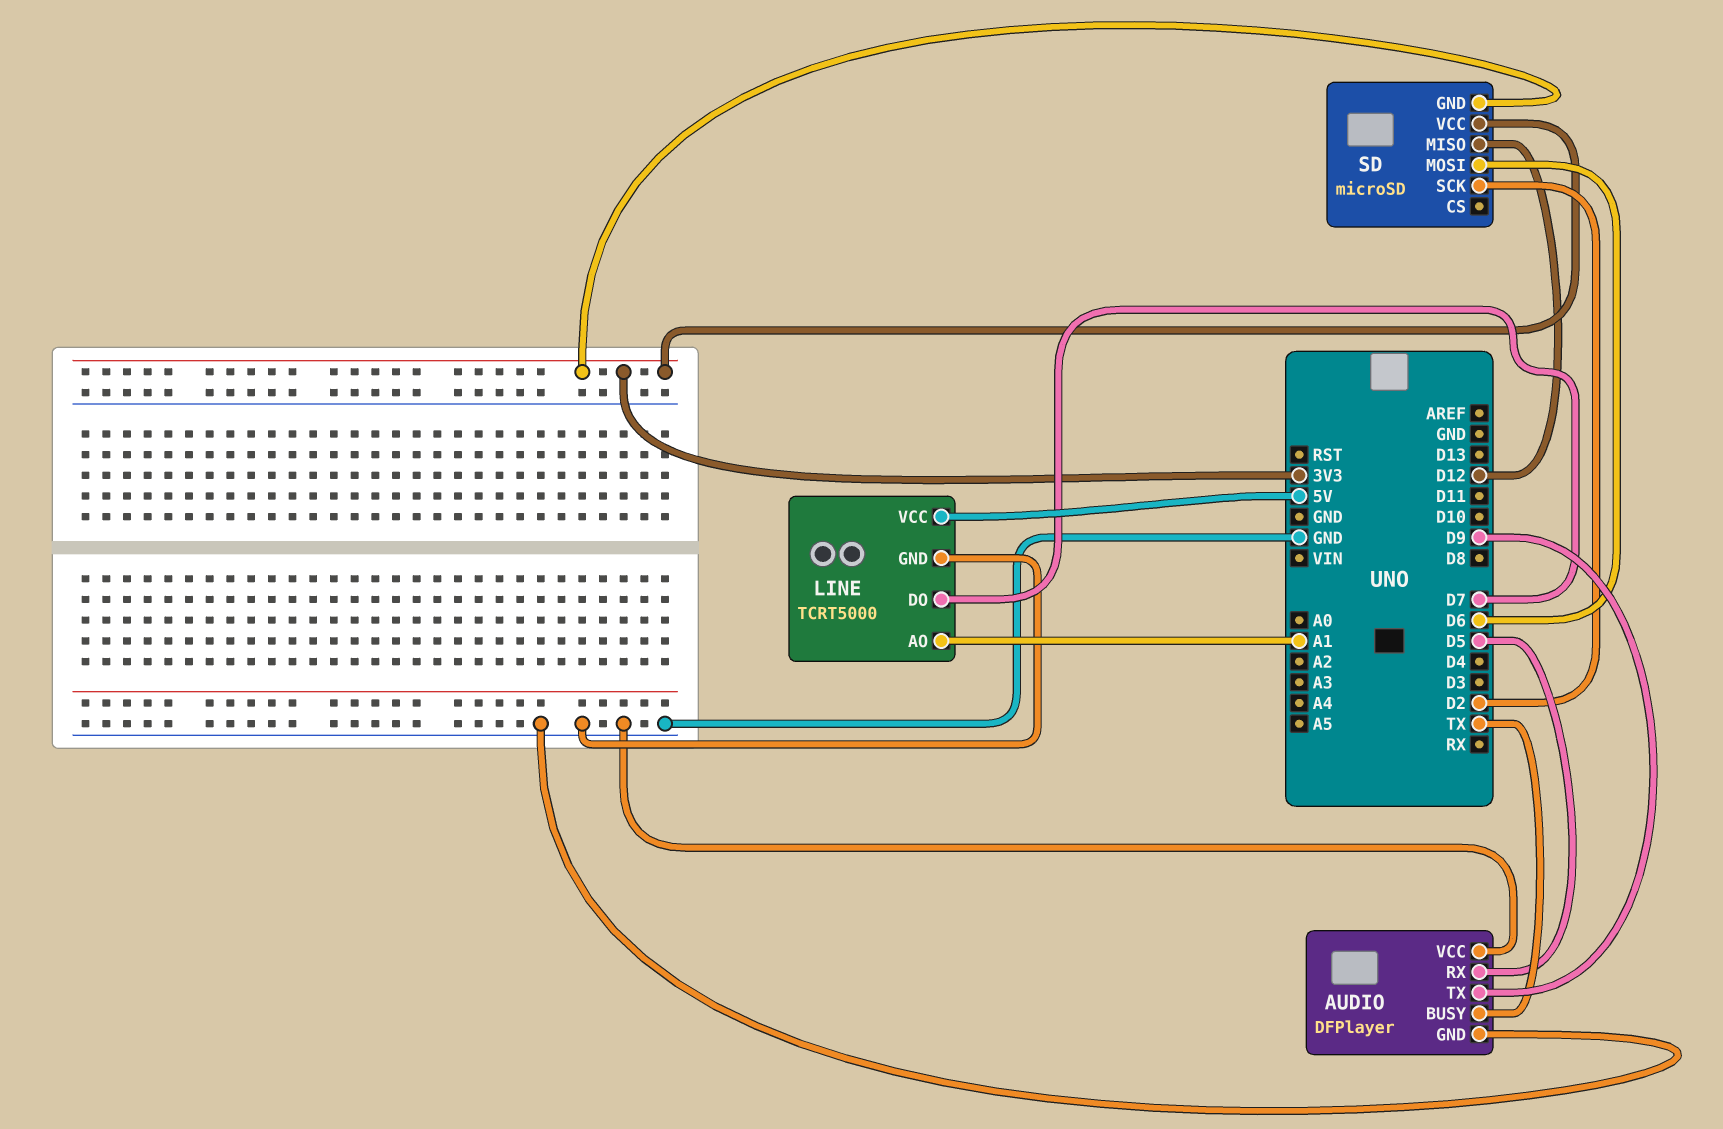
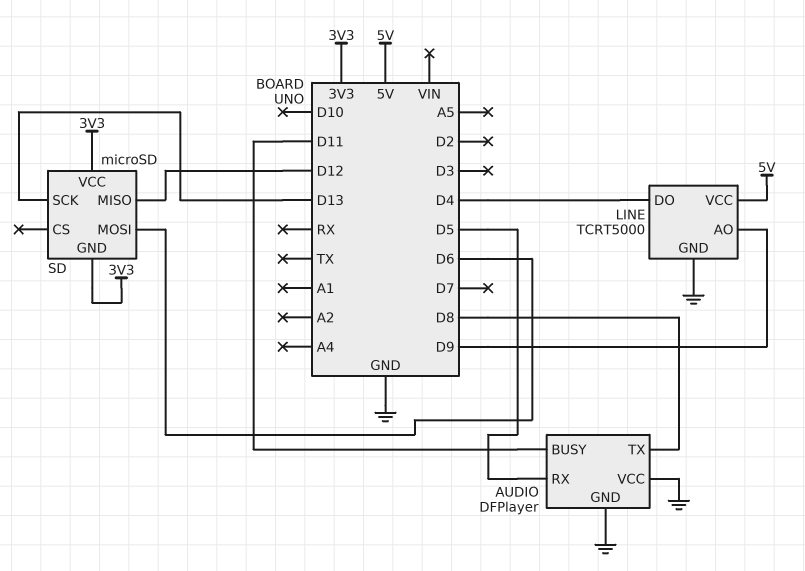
AUDIO pin BUSY: TX -> D11
AUDIO pin TX: D9 -> D8
LINE pin AO: A1 -> D9
LINE pin DO: D7 -> D4
SD pin SCK: D2 -> D13

